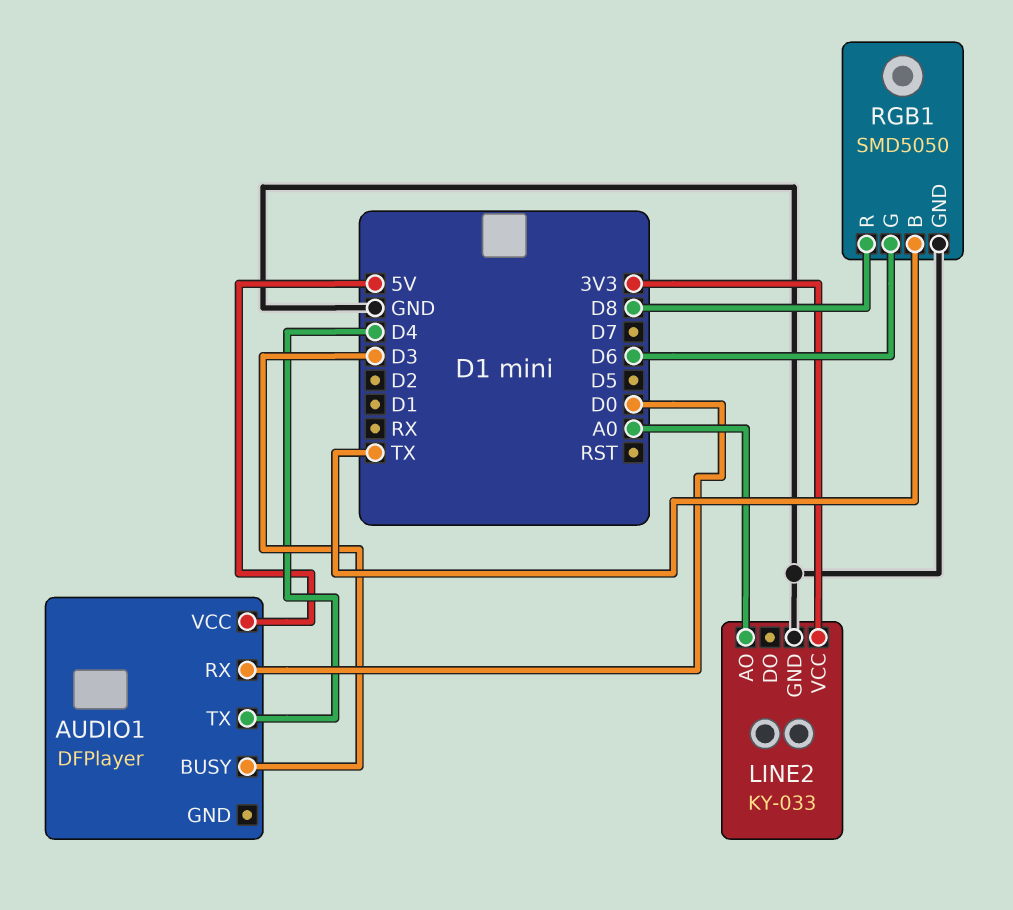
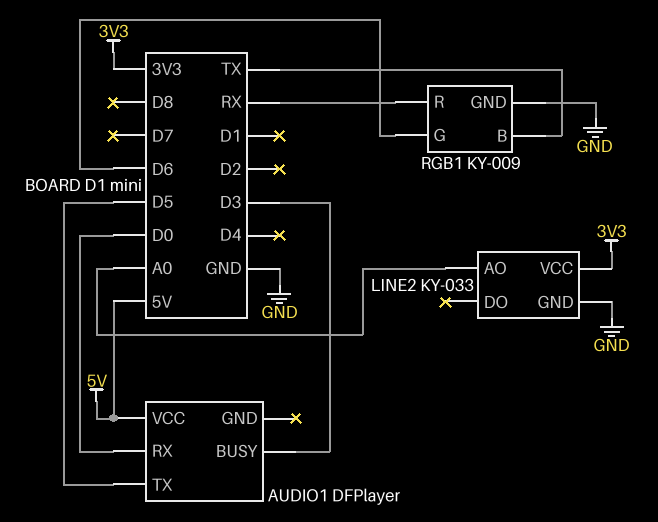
AUDIO1 pin TX: D4 -> D5
RGB1: SMD5050 -> KY-009
RGB1 pin R: D8 -> RX

